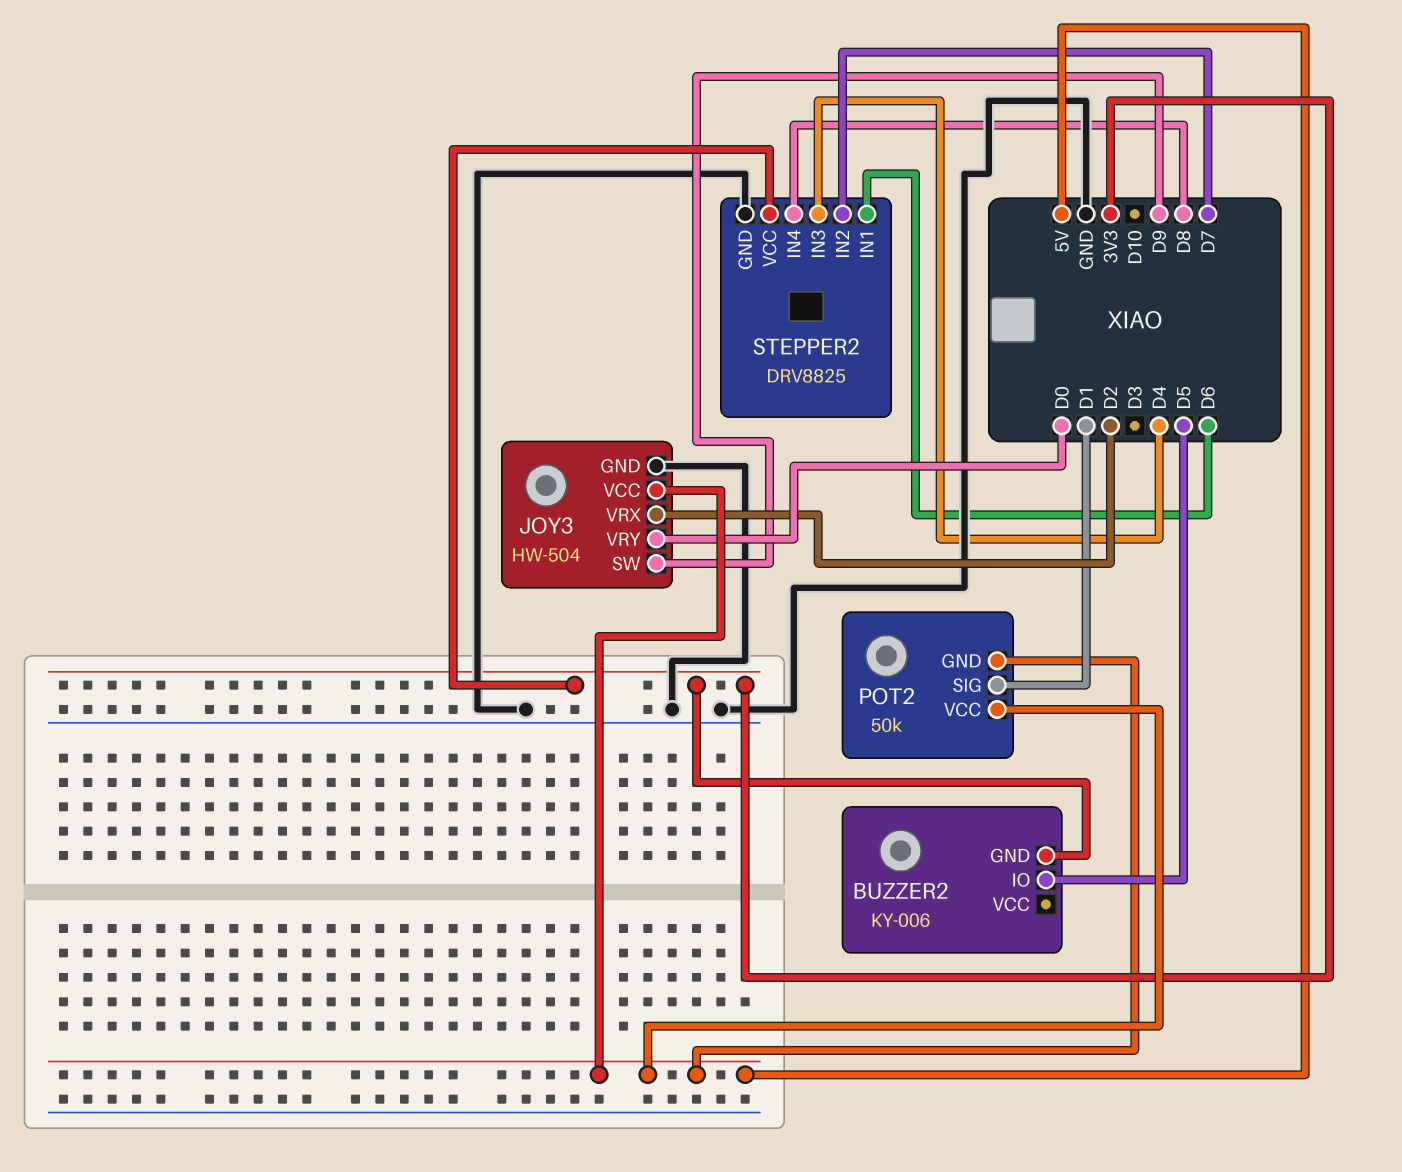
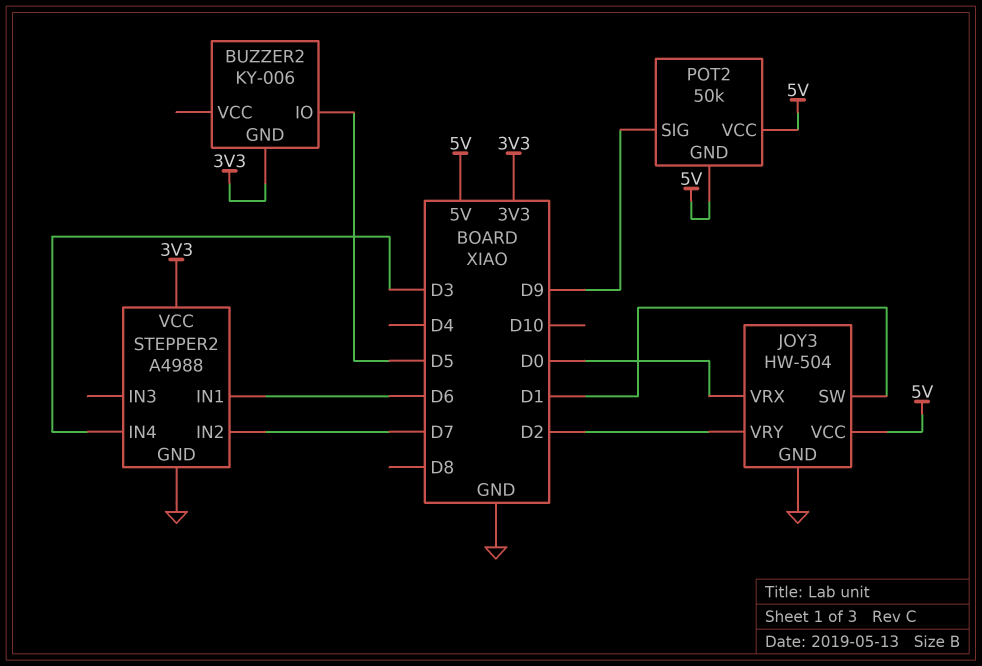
JOY3 pin SW: D9 -> D1
JOY3 pin VRX: D2 -> D0
JOY3 pin VRY: D0 -> D2
POT2 pin SIG: D1 -> D9
STEPPER2: DRV8825 -> A4988
STEPPER2 pin IN3: D4 -> none
STEPPER2 pin IN4: D8 -> D3

